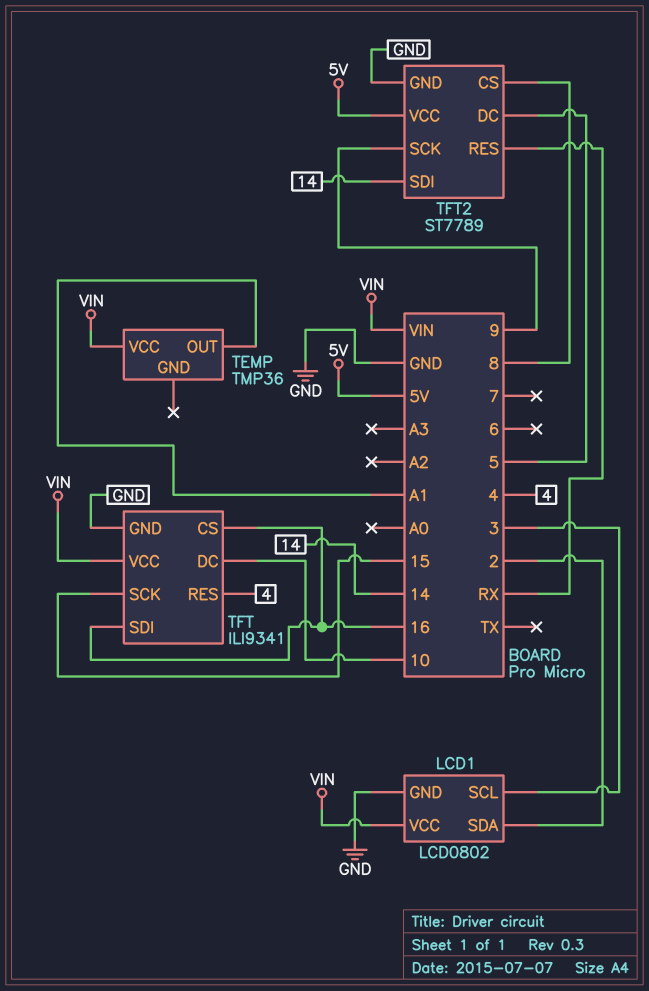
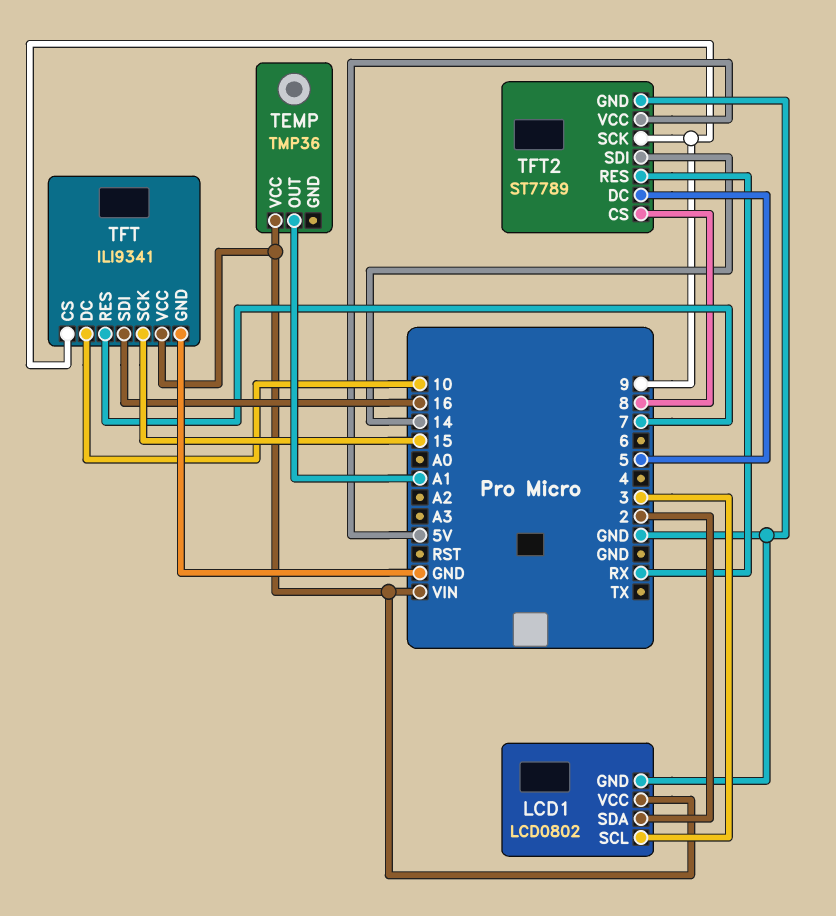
TFT pin CS: 16 -> 9
TFT pin RES: 4 -> 7

